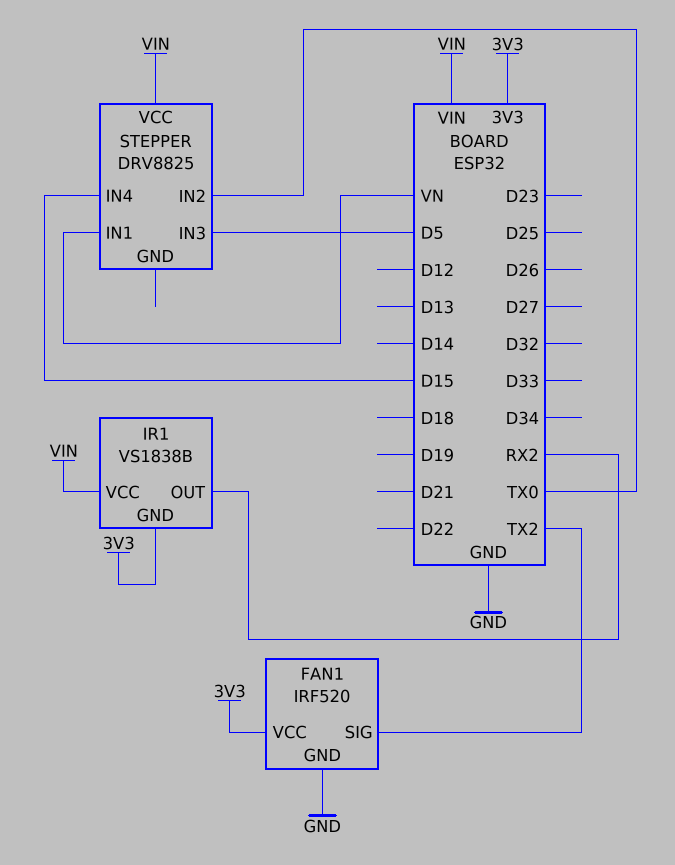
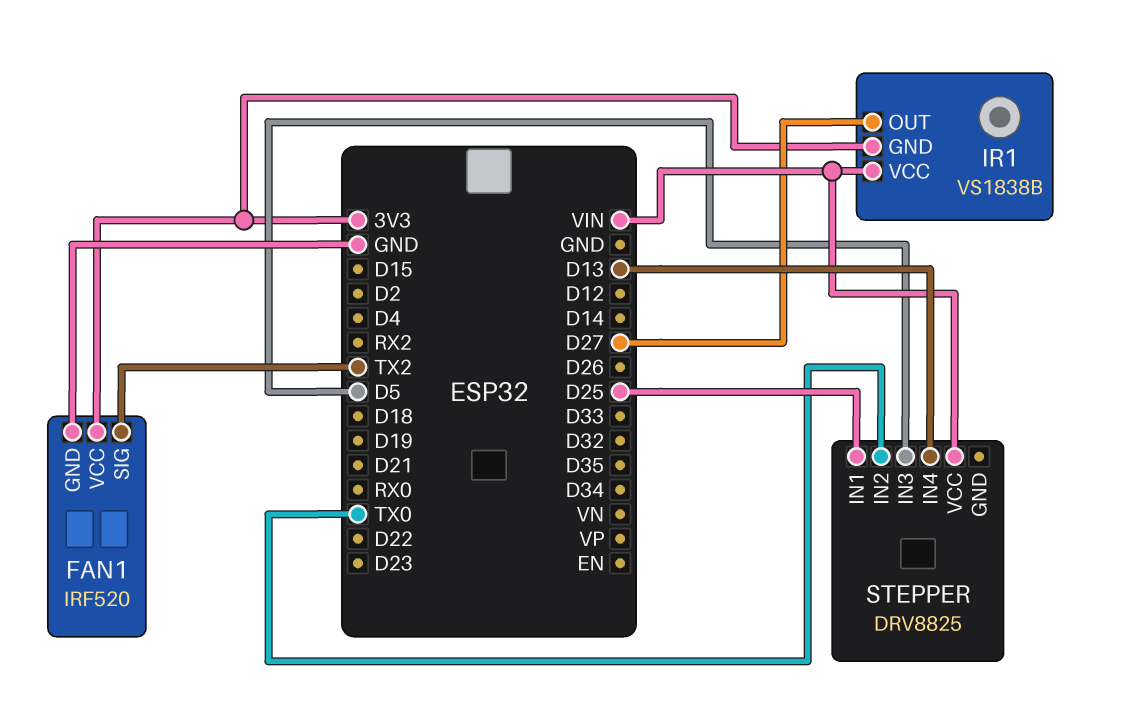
IR1 pin OUT: RX2 -> D27
STEPPER pin IN1: VN -> D25
STEPPER pin IN4: D15 -> D13

